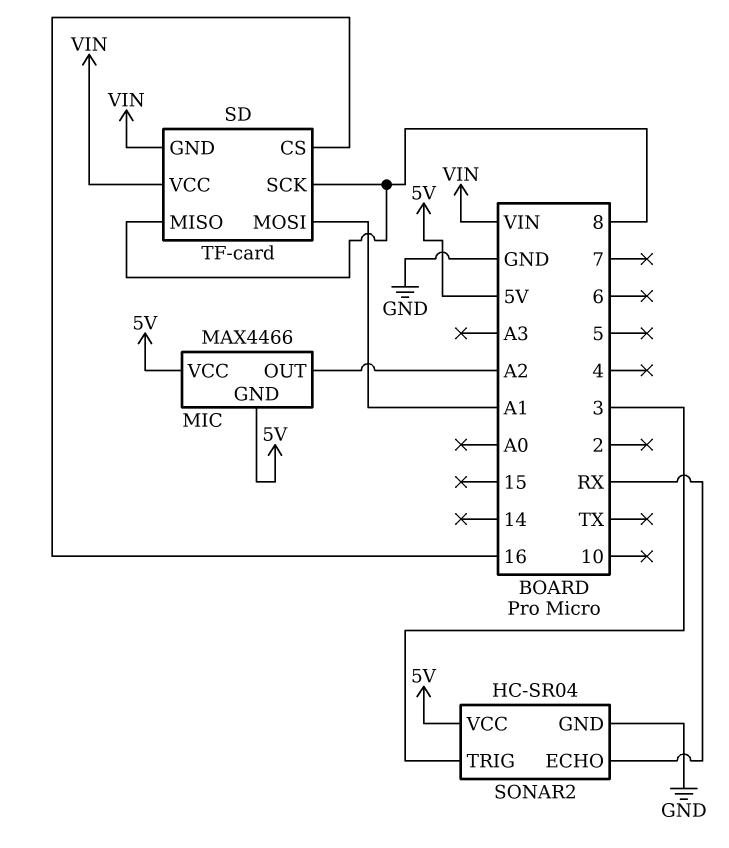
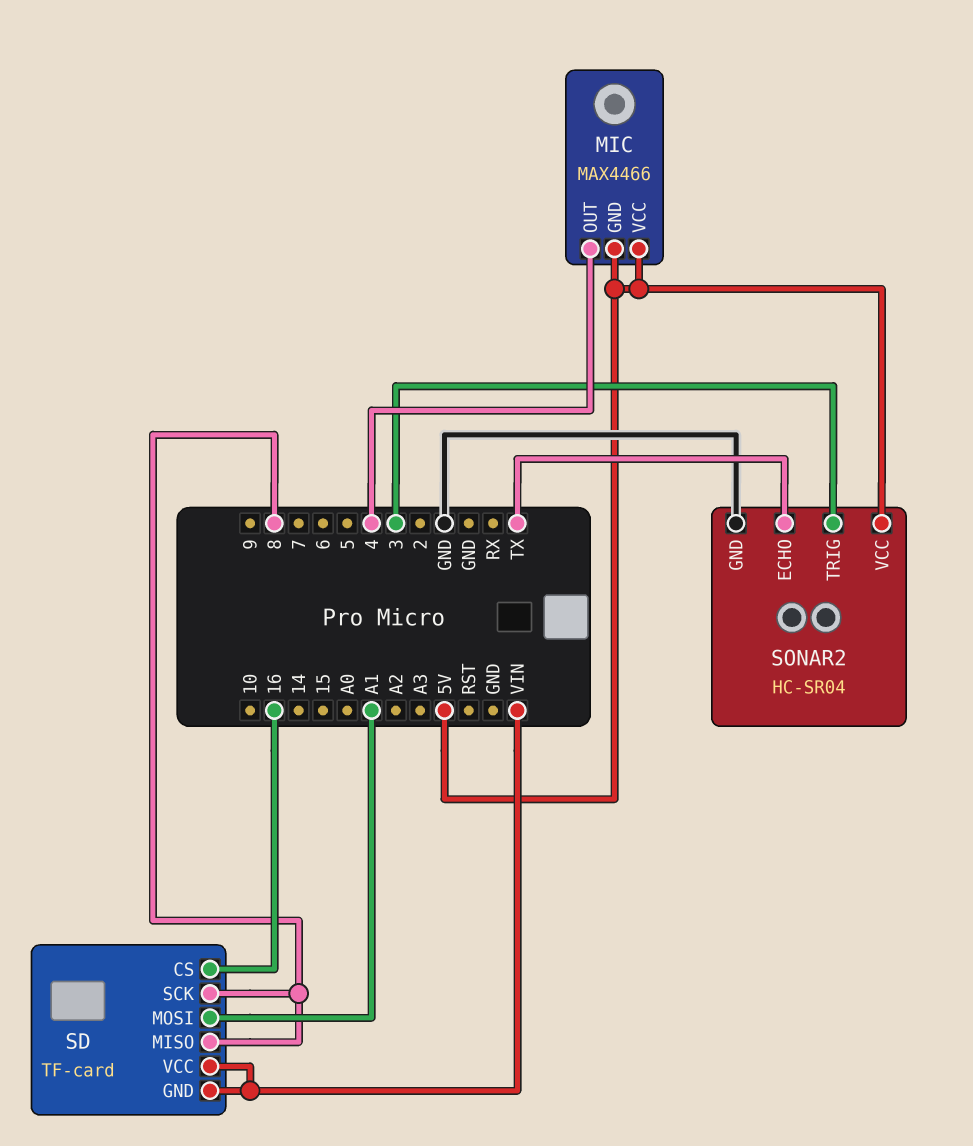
MIC pin OUT: A2 -> 4
SONAR2 pin ECHO: RX -> TX

